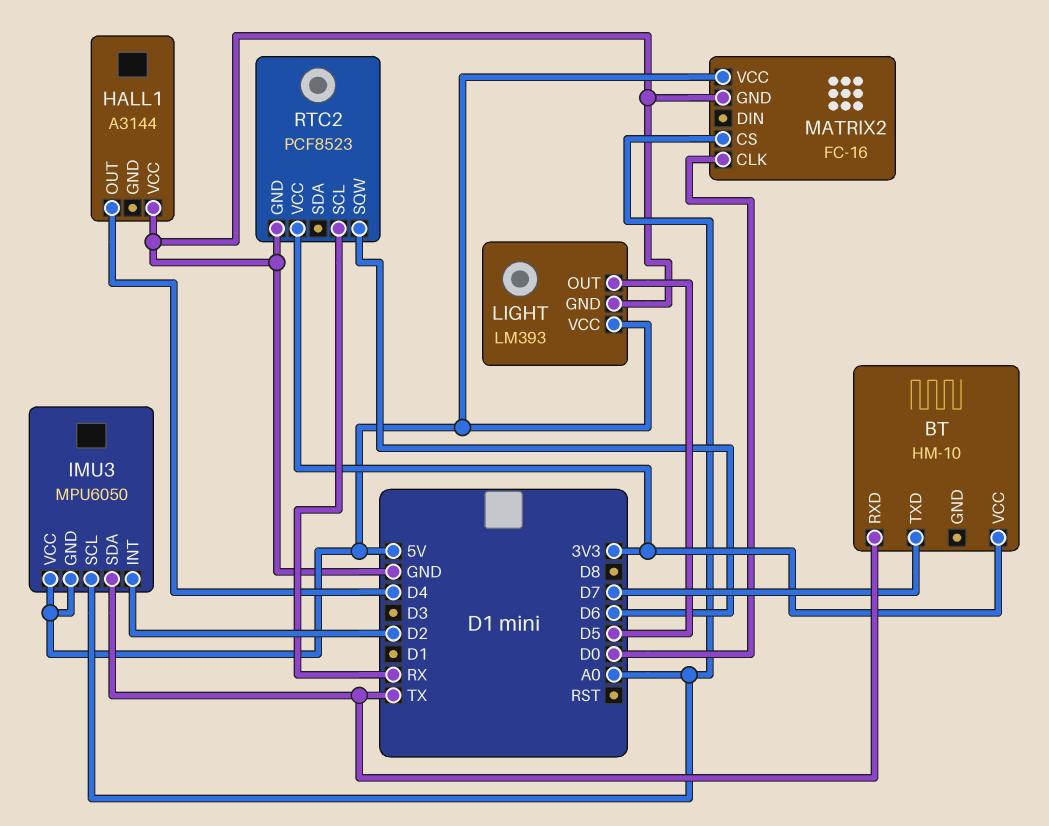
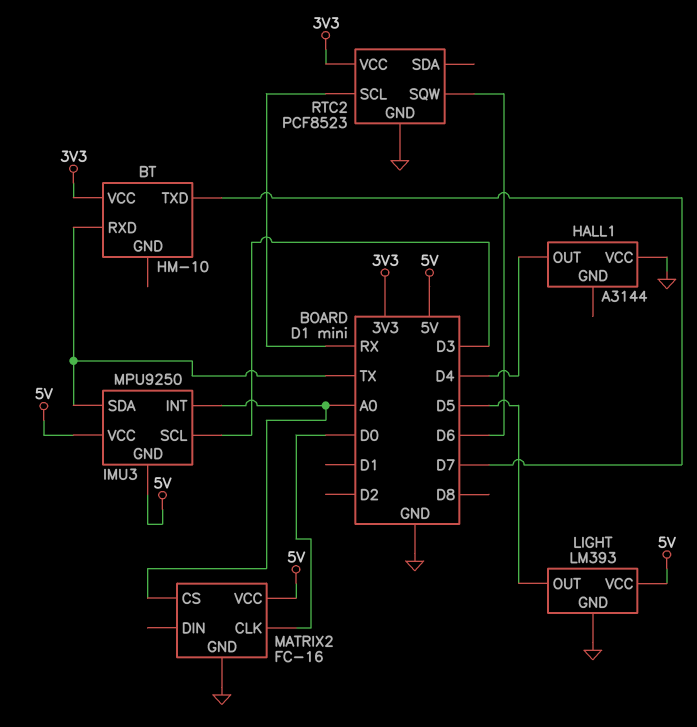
IMU3: MPU6050 -> MPU9250
IMU3 pin INT: D2 -> A0
IMU3 pin SCL: A0 -> D3

